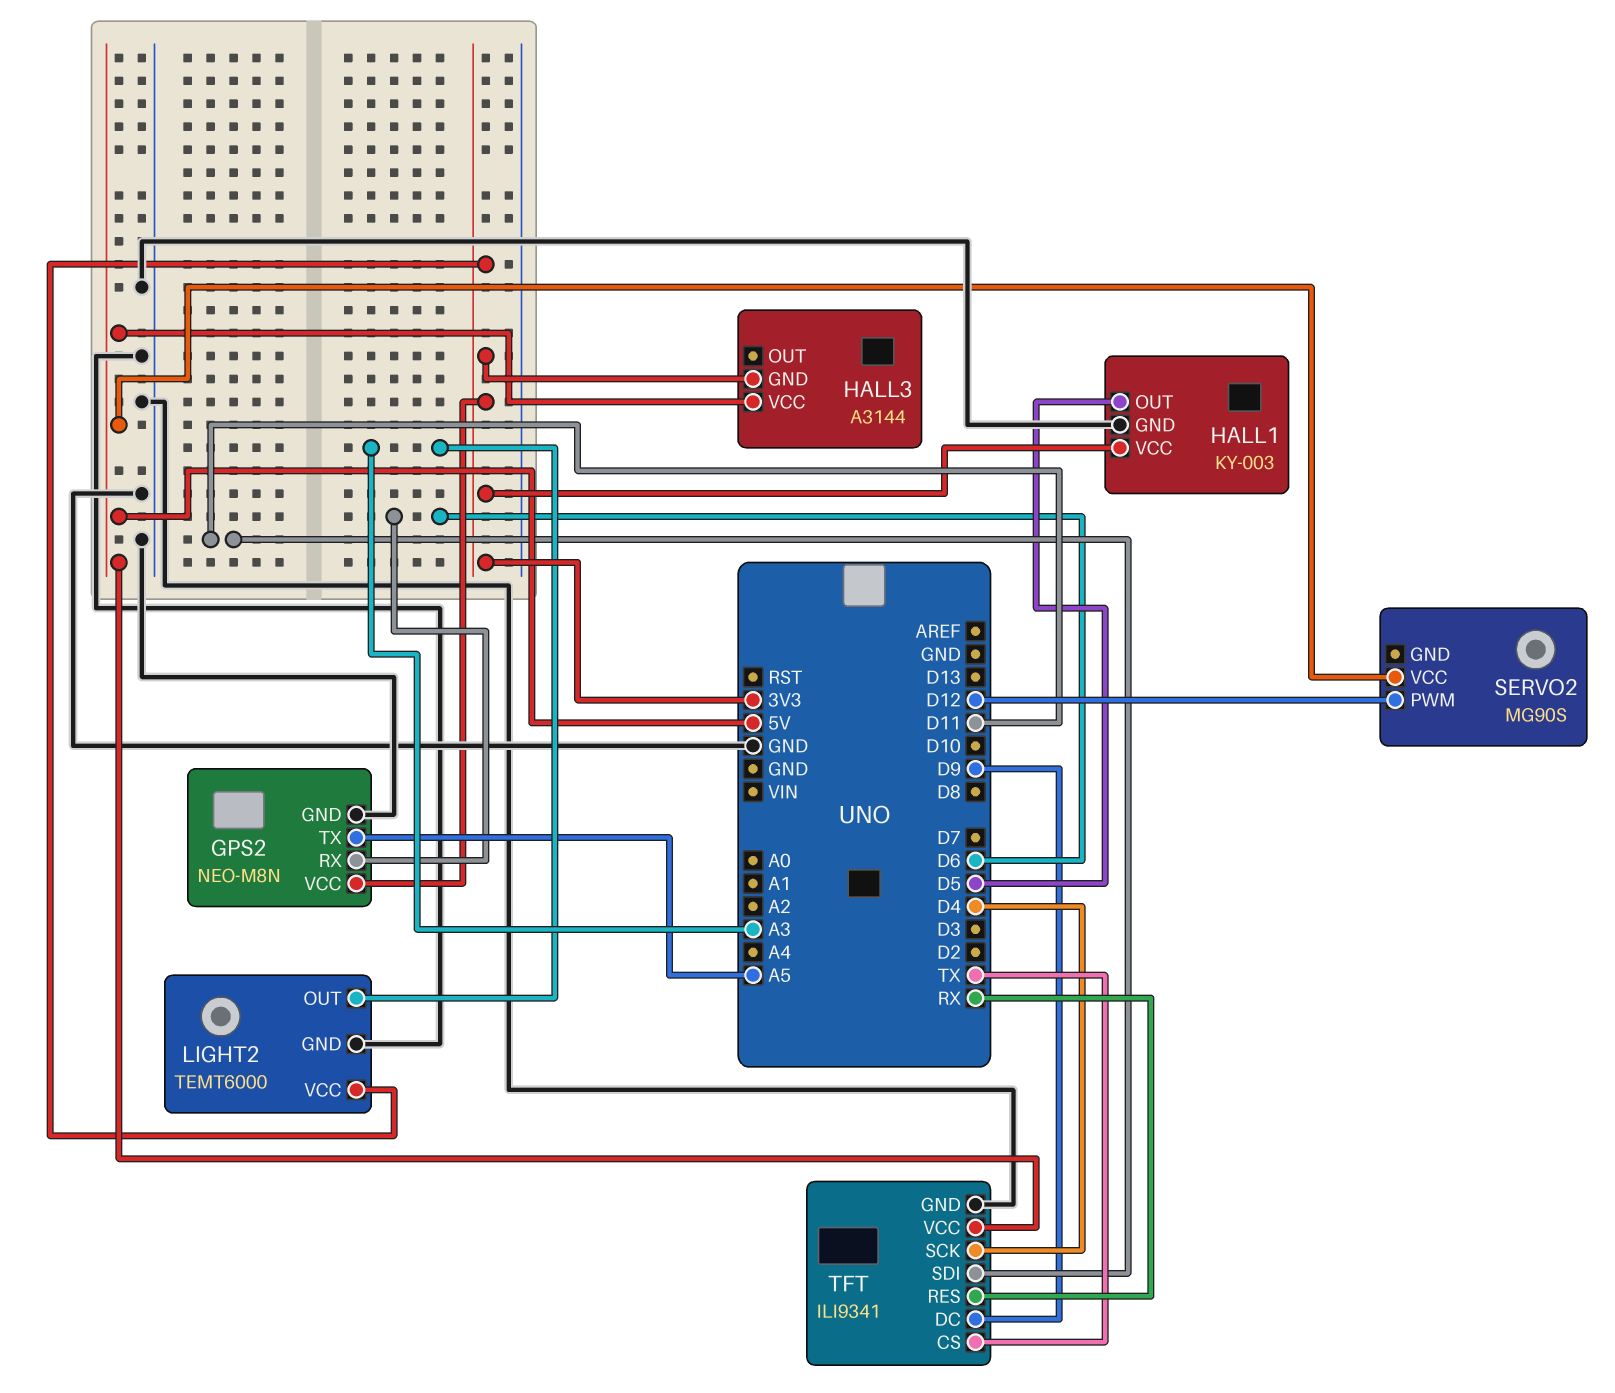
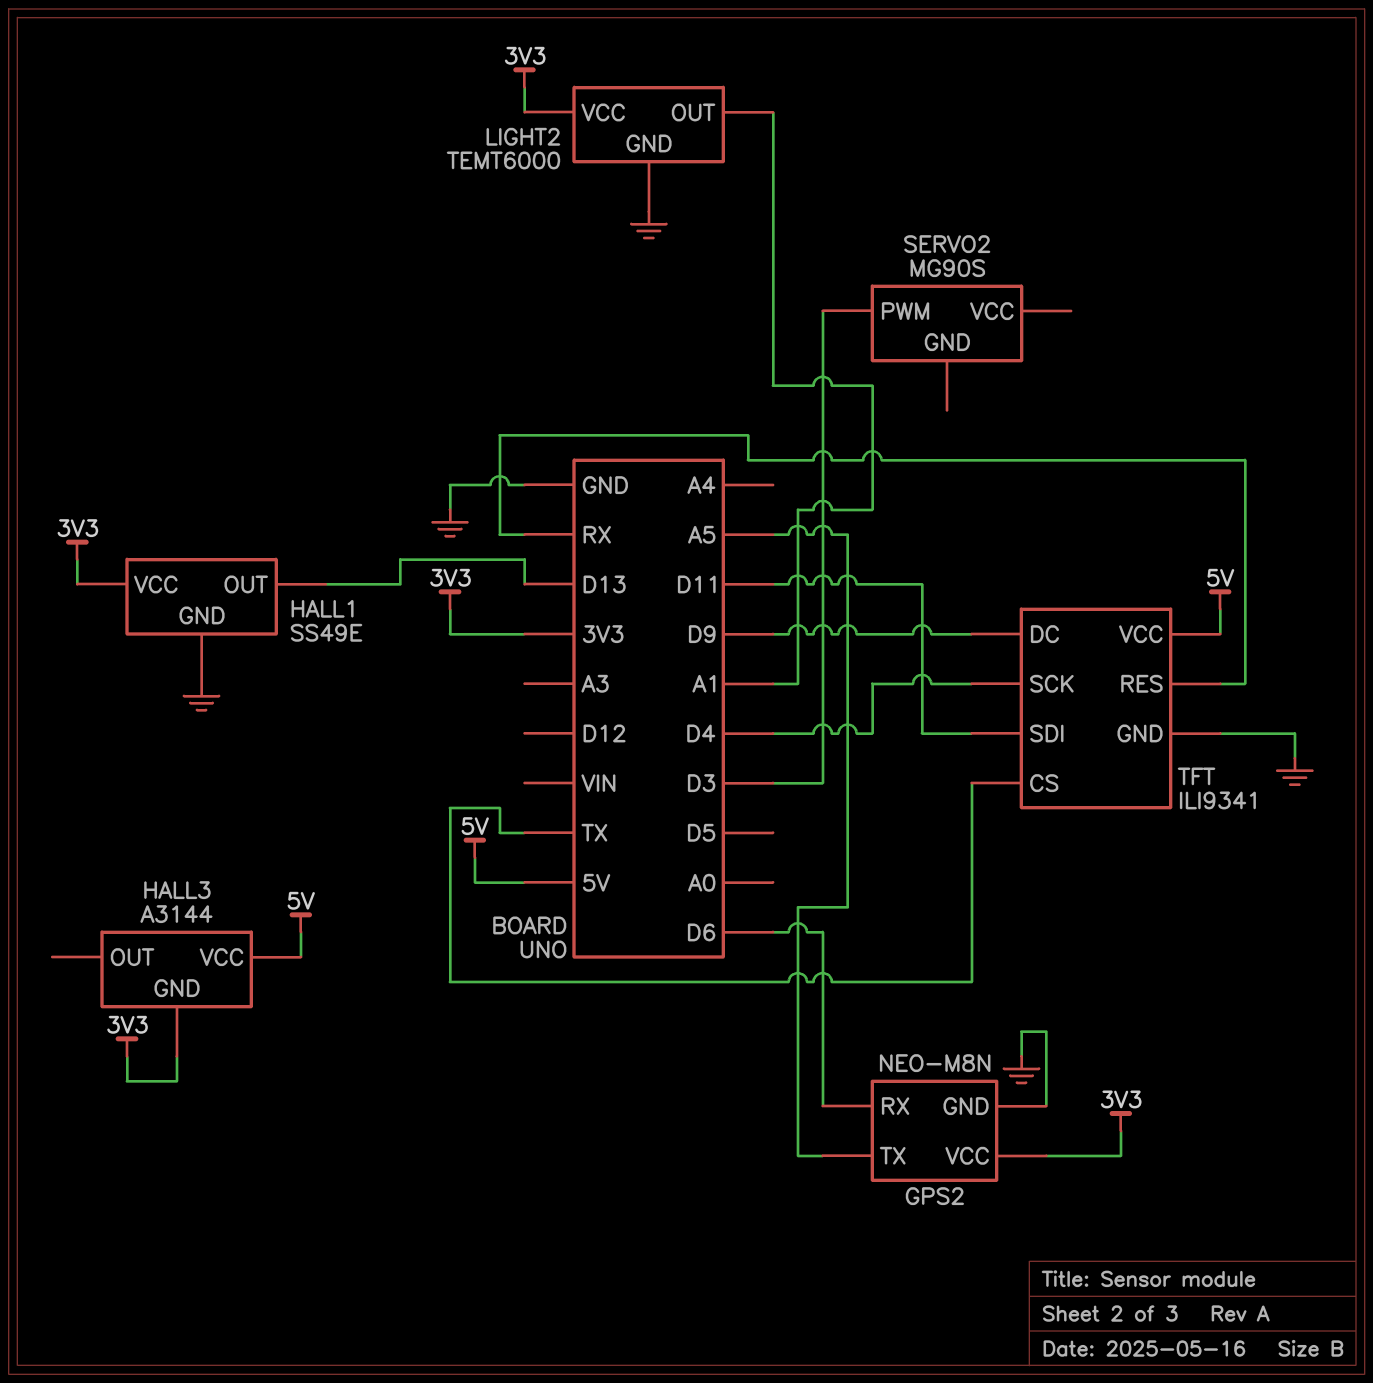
HALL1: KY-003 -> SS49E
HALL1 pin OUT: D5 -> D13
LIGHT2 pin OUT: A3 -> A1
SERVO2 pin PWM: D12 -> D3
SERVO2 pin VCC: 5V -> none

